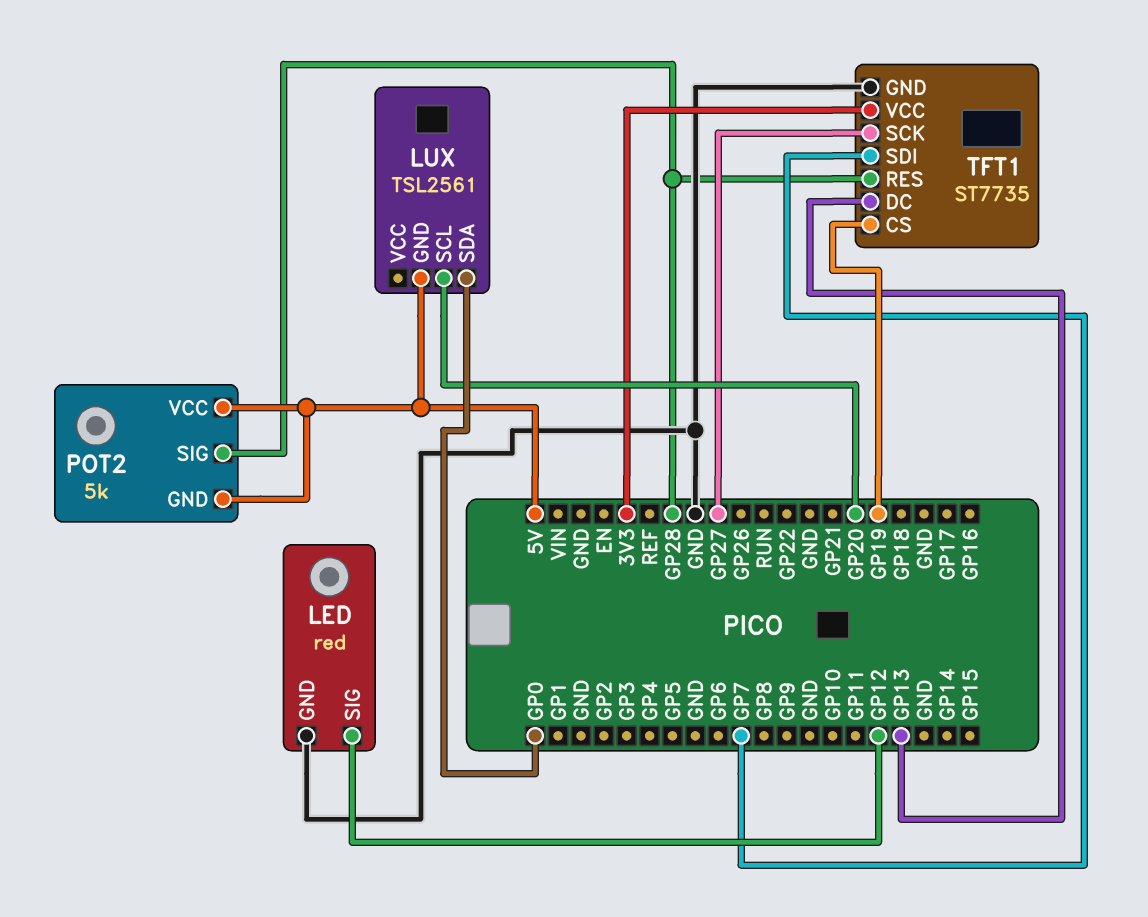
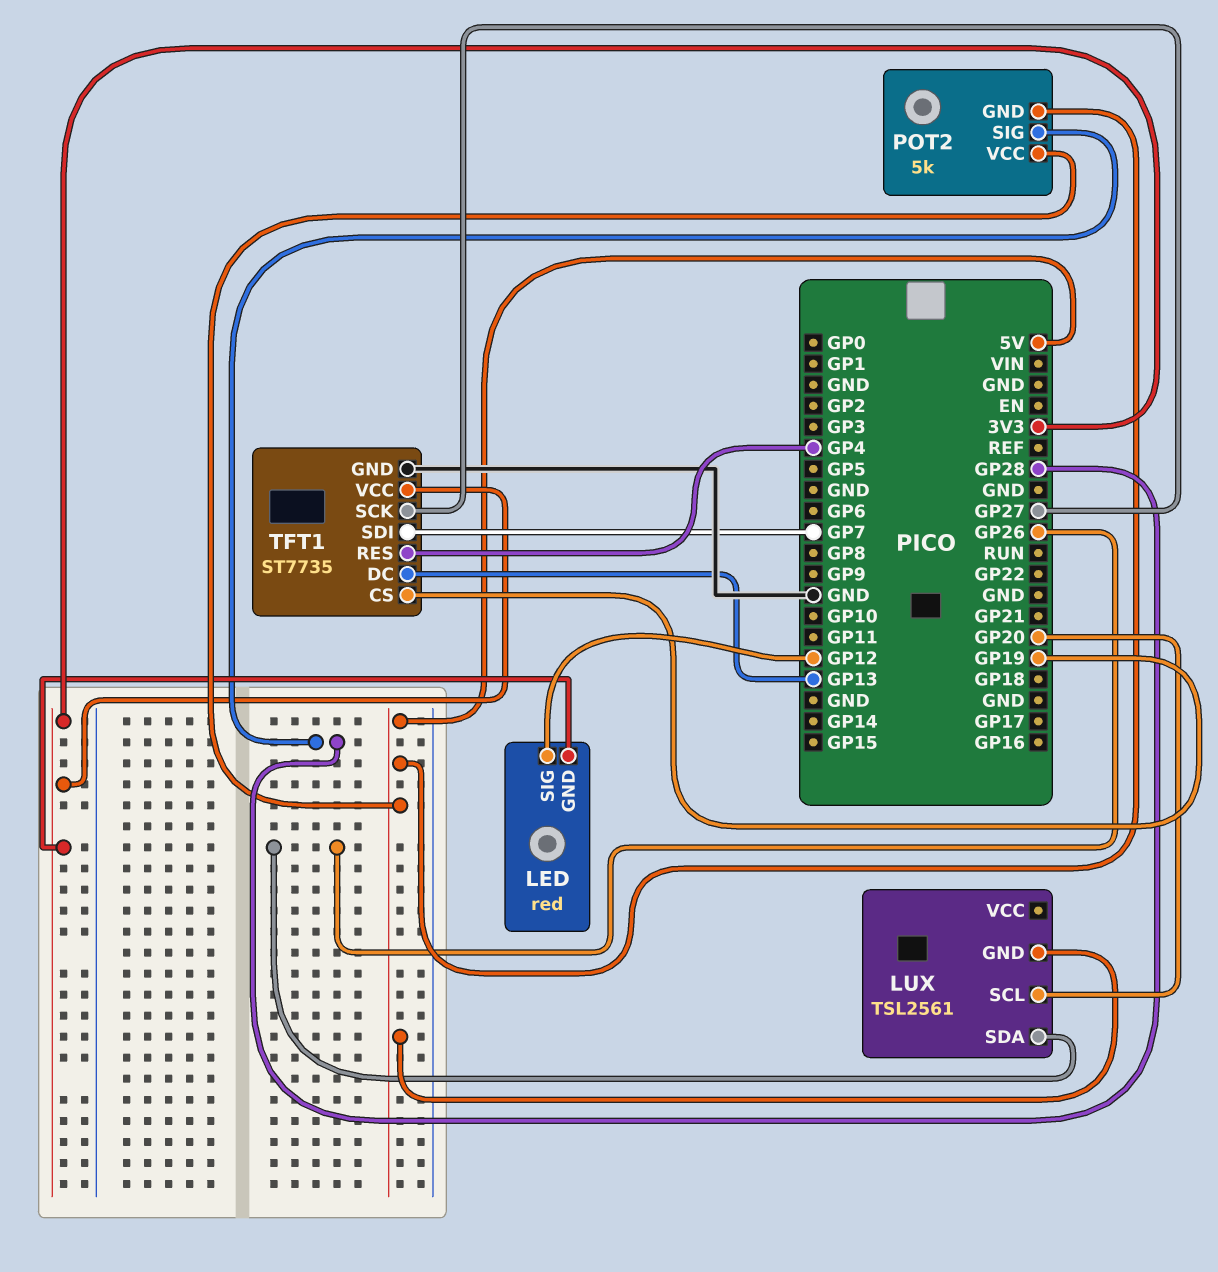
LED pin GND: GND -> 3V3
LUX pin SDA: GP0 -> GP26
TFT1 pin RES: GP28 -> GP4

